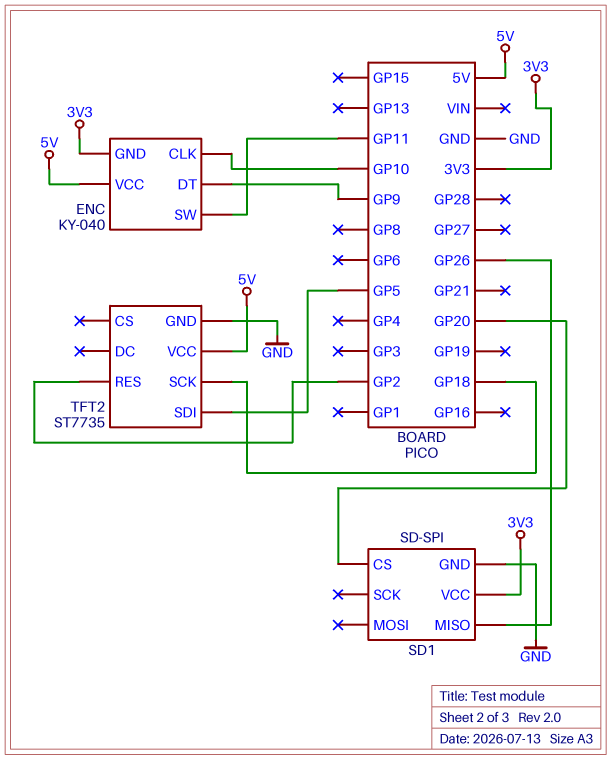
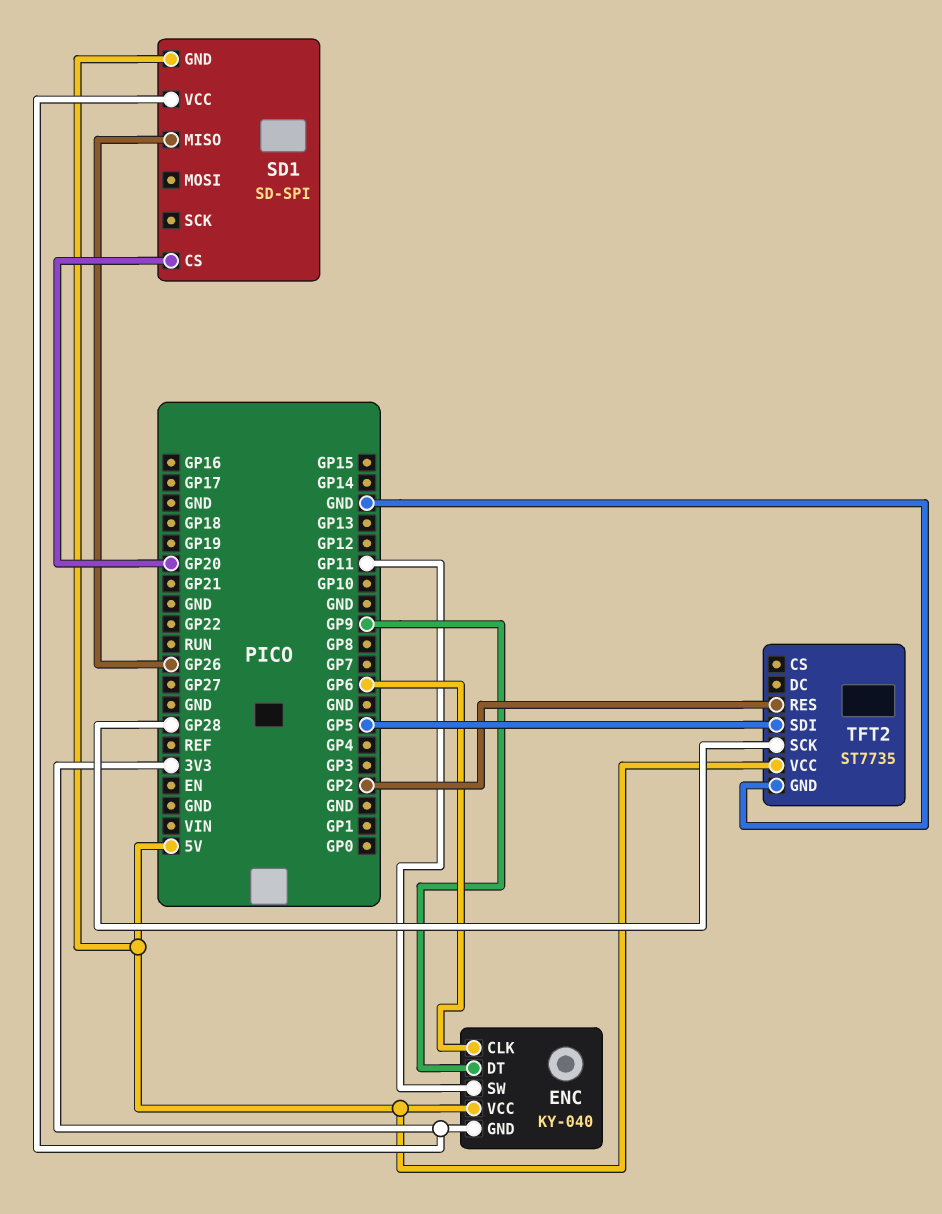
ENC pin CLK: GP10 -> GP6
SD1 pin GND: GND -> 5V
TFT2 pin SCK: GP18 -> GP28

